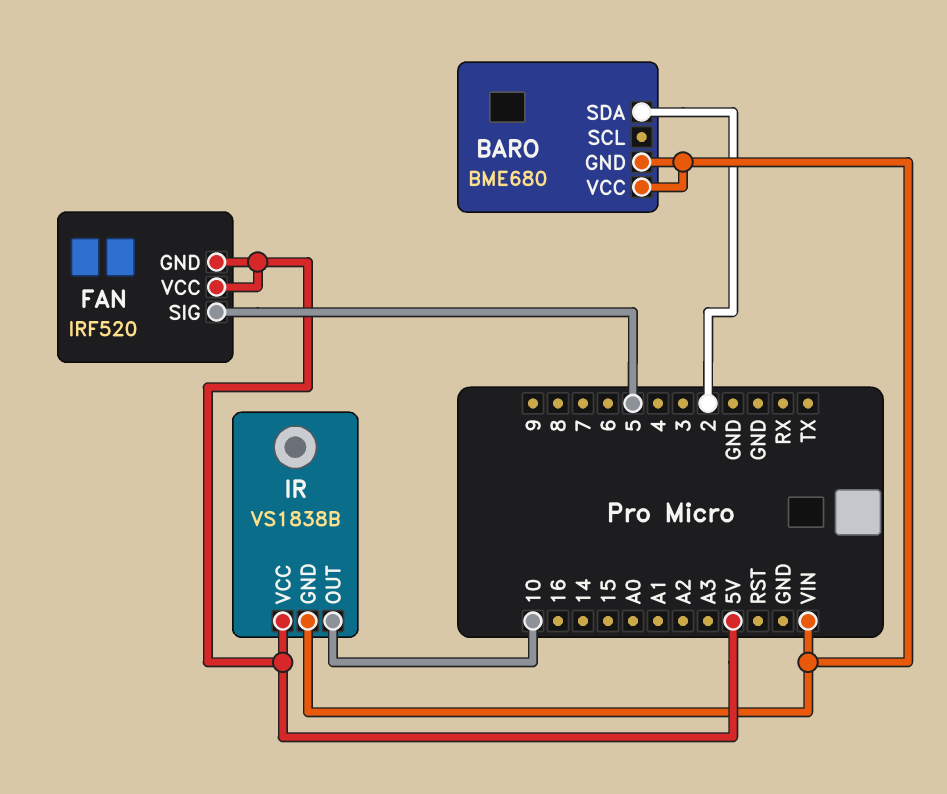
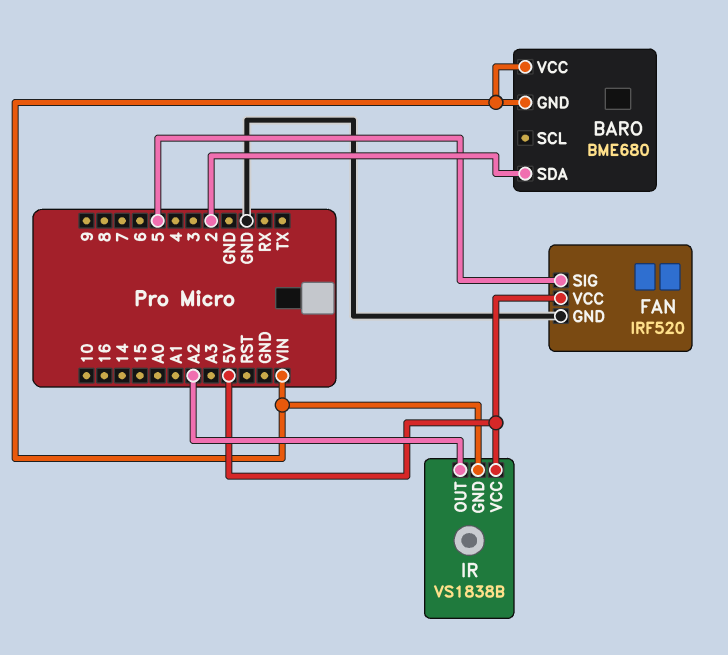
FAN pin GND: 5V -> GND
IR pin OUT: 10 -> A2

